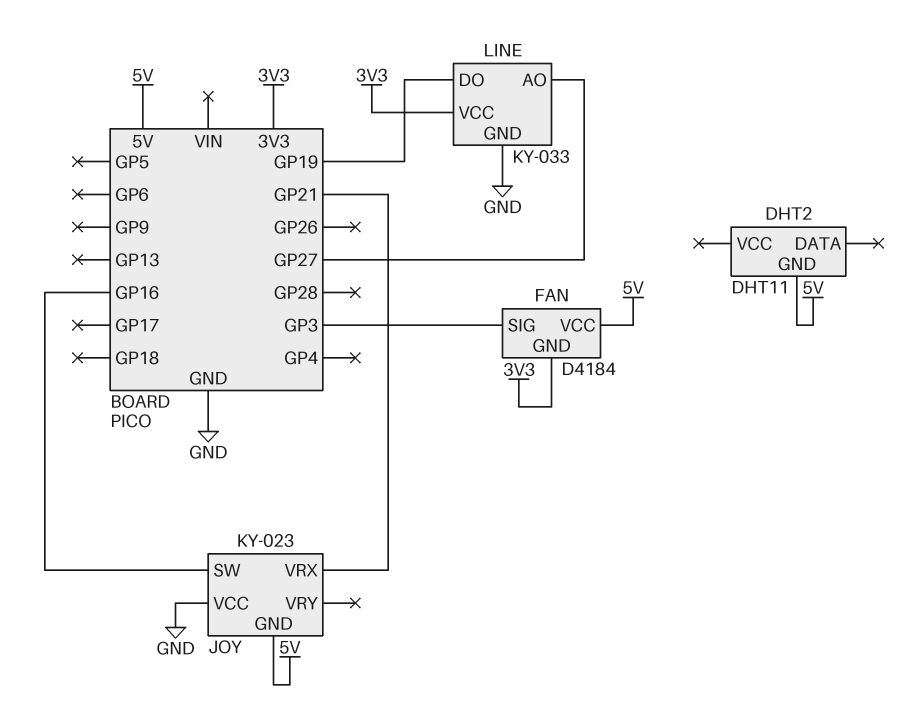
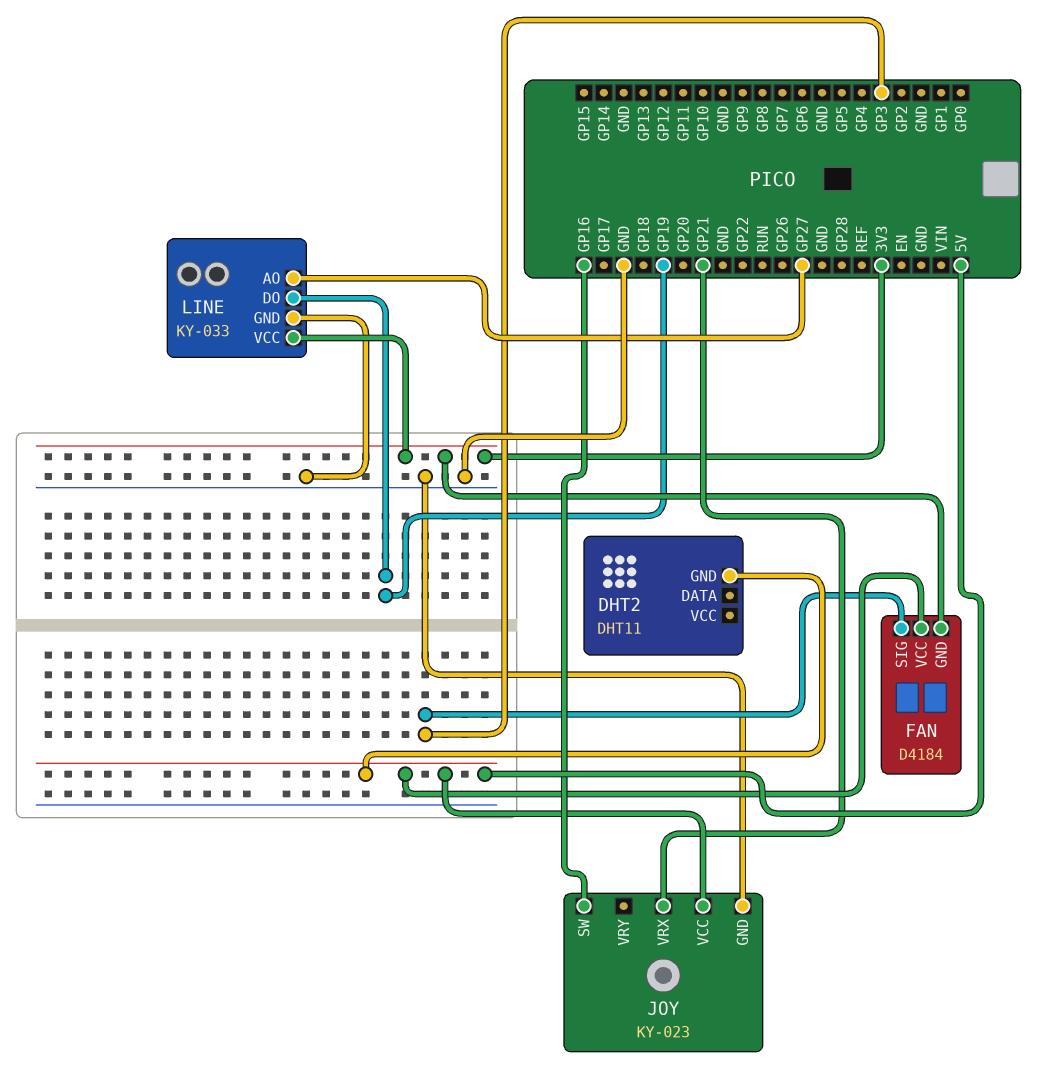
JOY pin GND: 5V -> GND
JOY pin VCC: GND -> 5V

